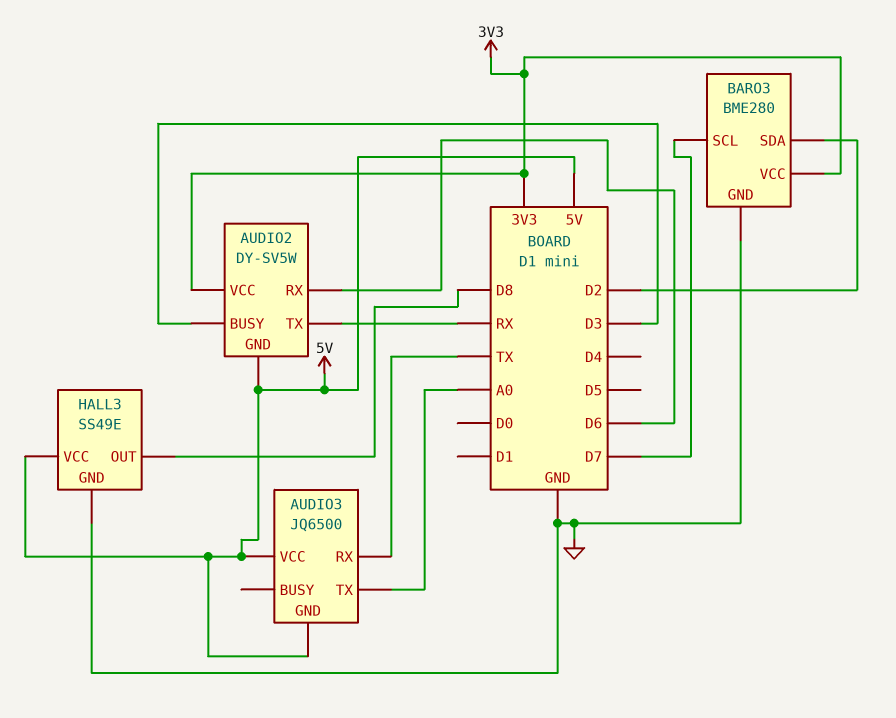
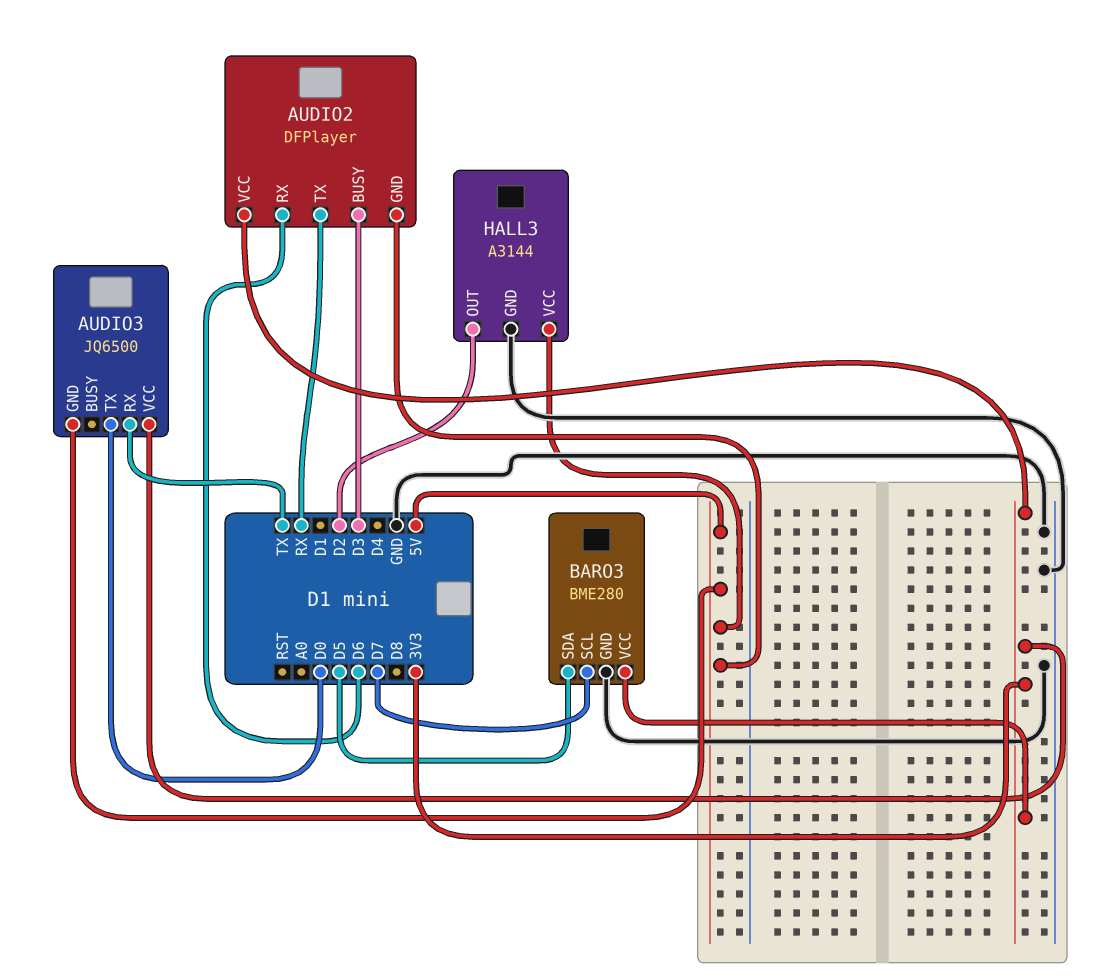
AUDIO2: DY-SV5W -> DFPlayer
AUDIO3 pin TX: A0 -> D0
AUDIO3 pin VCC: 5V -> 3V3
BARO3 pin SDA: D2 -> D5
HALL3: SS49E -> A3144
HALL3 pin OUT: D8 -> D2

